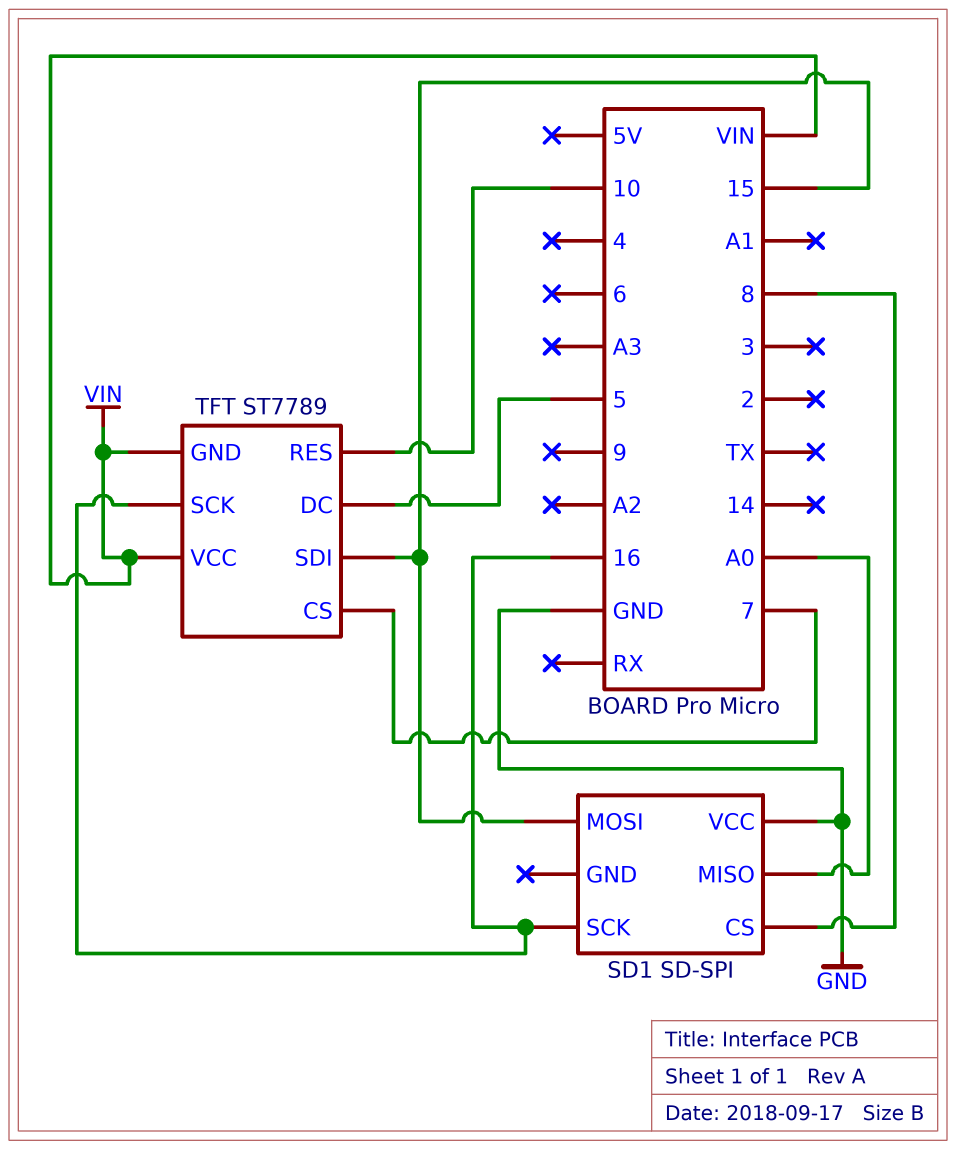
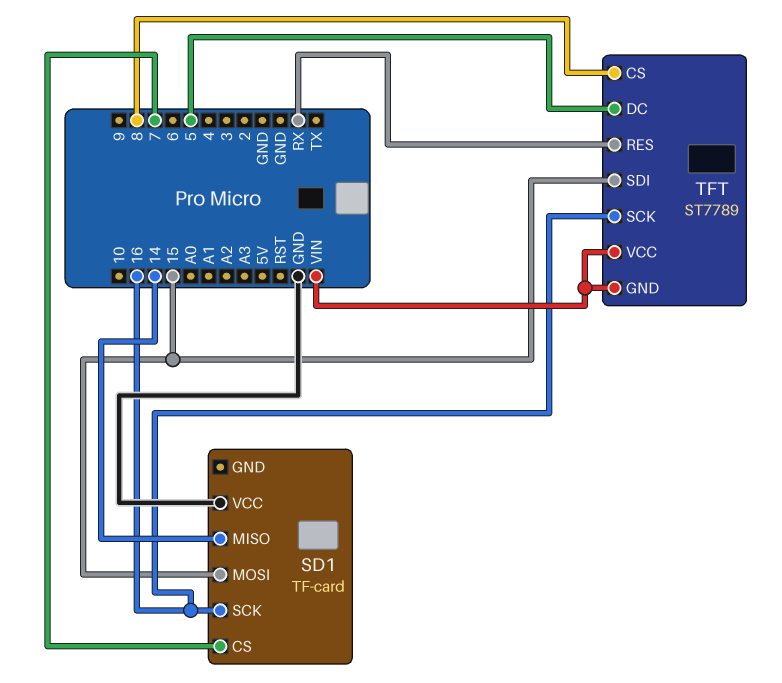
SD1: SD-SPI -> TF-card
SD1 pin CS: 8 -> 7
SD1 pin MISO: A0 -> 14
TFT pin CS: 7 -> 8
TFT pin RES: 10 -> RX

